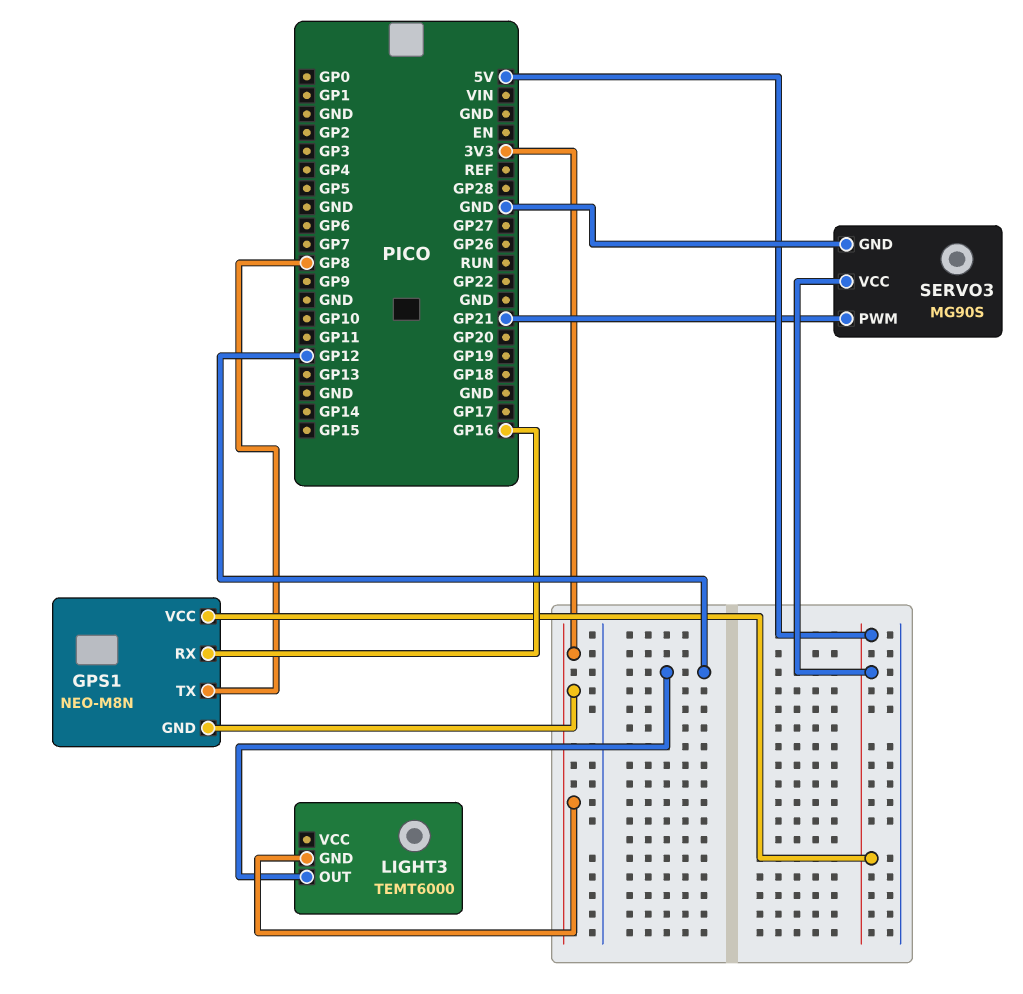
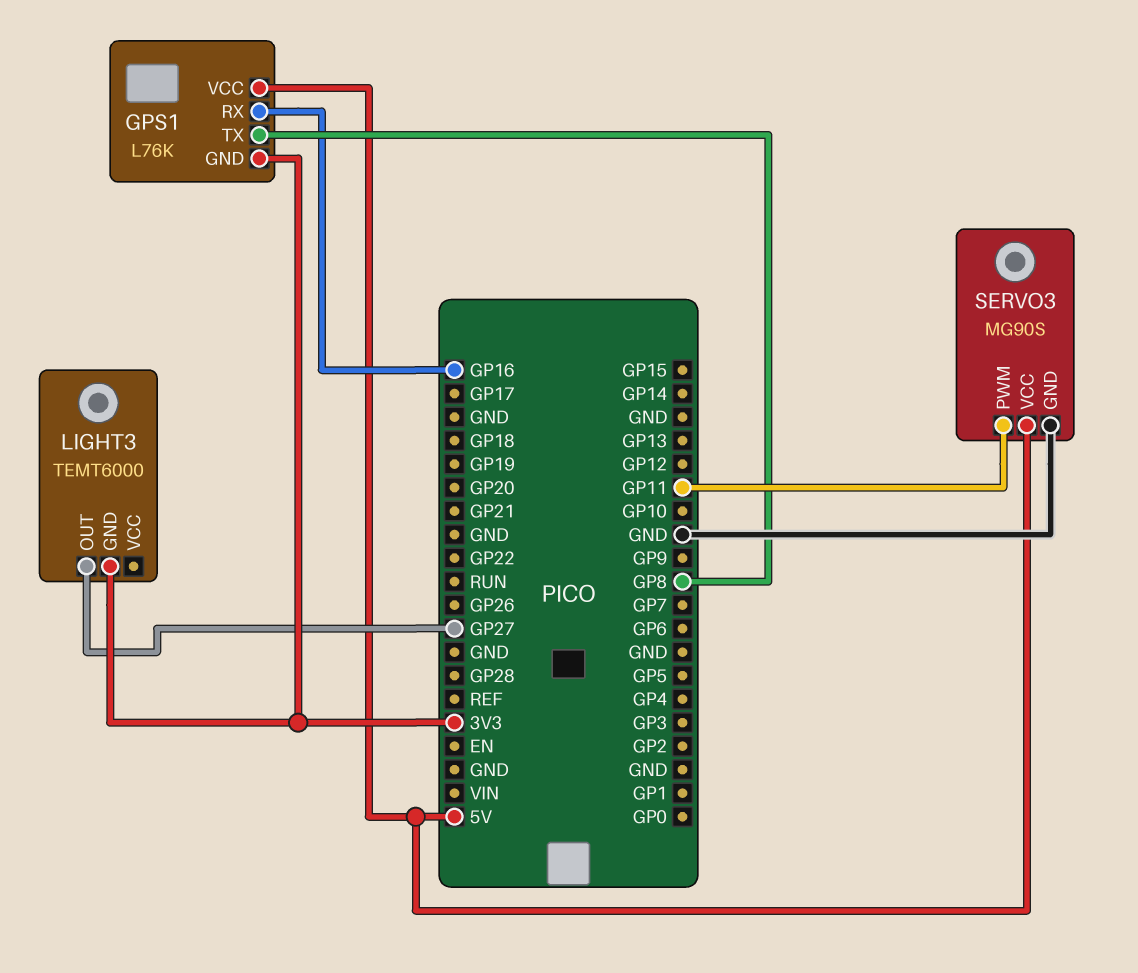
GPS1: NEO-M8N -> L76K
LIGHT3 pin OUT: GP12 -> GP27
SERVO3 pin PWM: GP21 -> GP11

